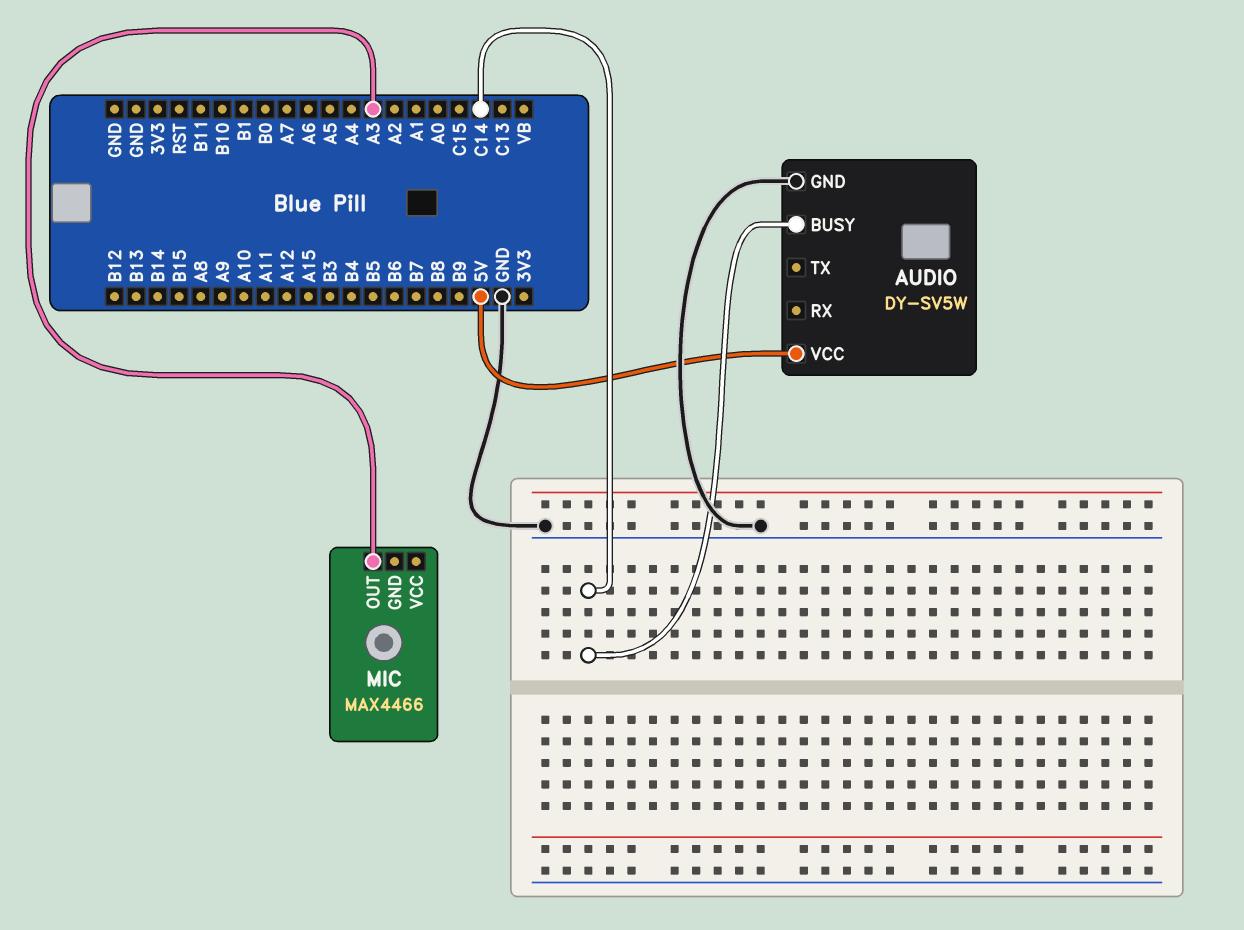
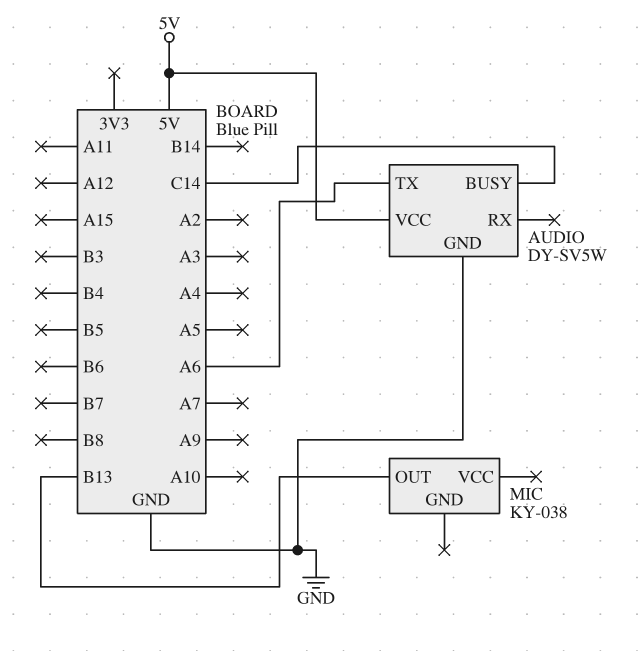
AUDIO pin TX: none -> A6
MIC: MAX4466 -> KY-038
MIC pin OUT: A3 -> B13

